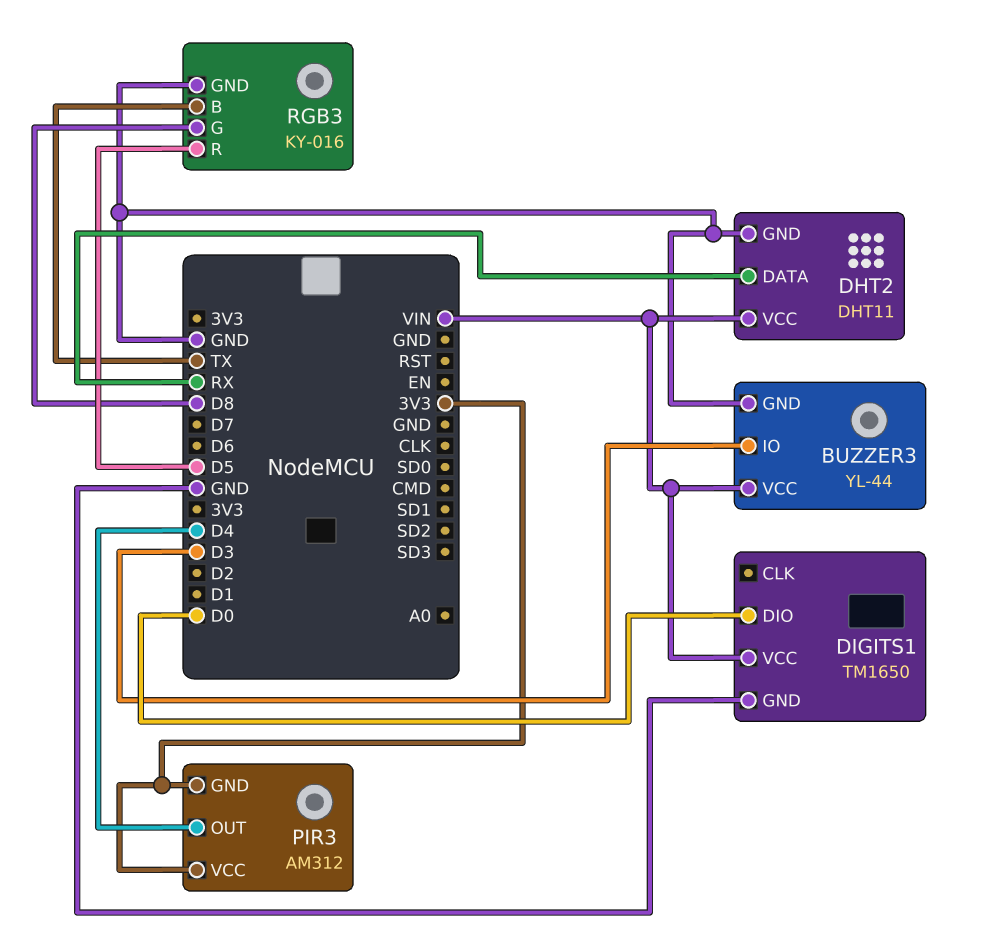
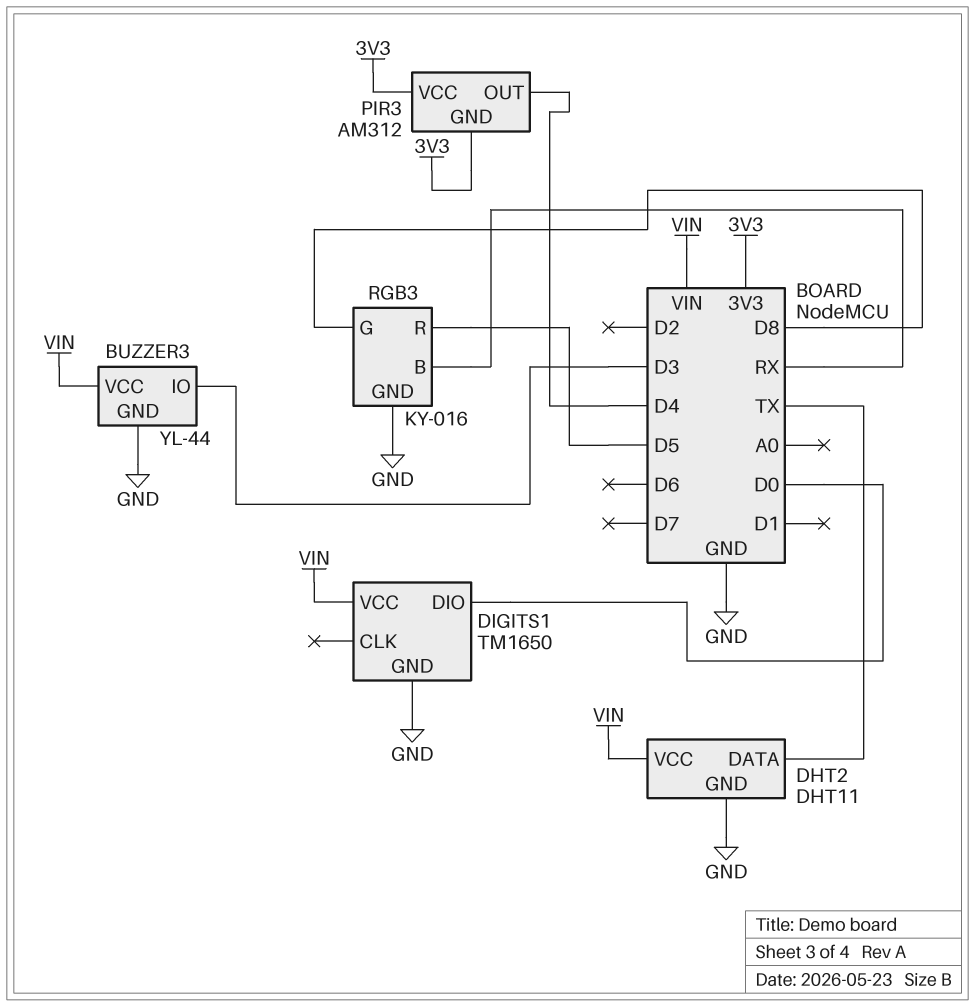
DHT2 pin DATA: RX -> TX
RGB3 pin B: TX -> RX

